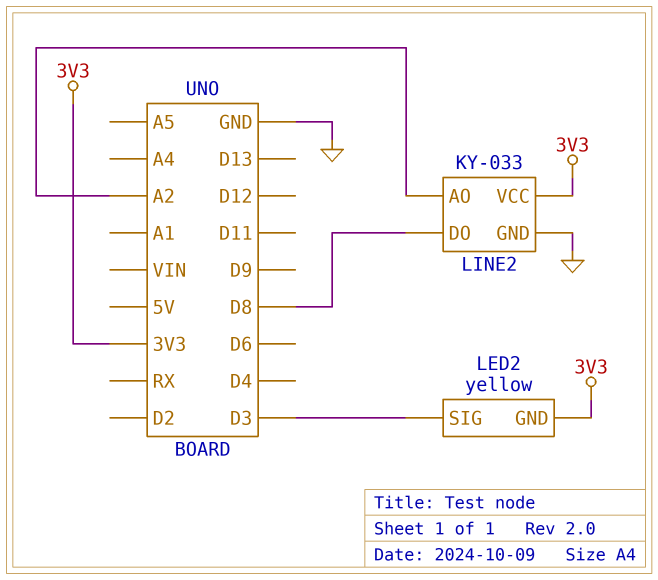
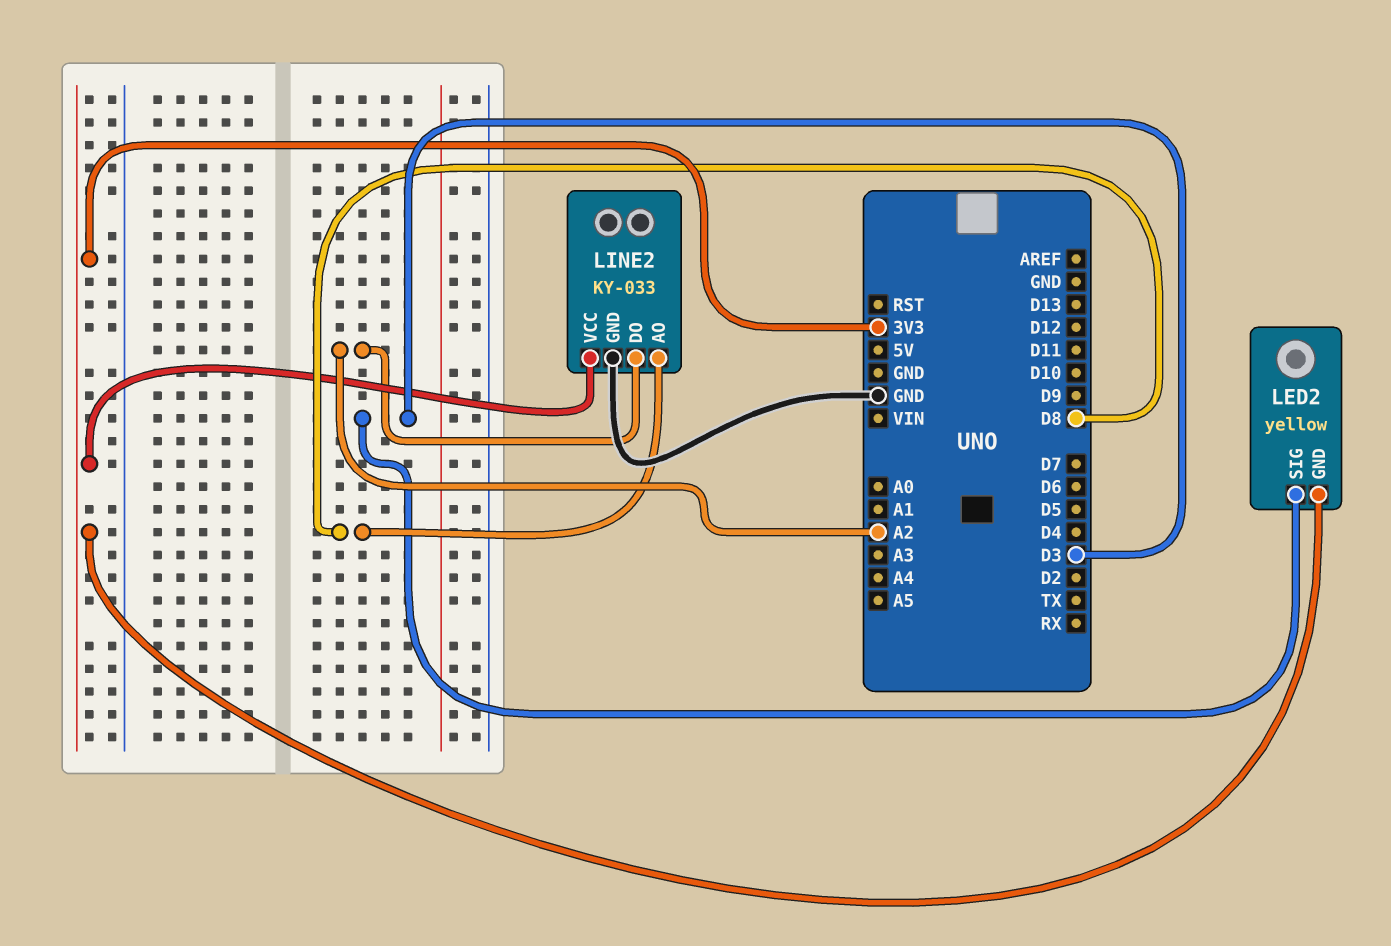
LINE2 pin AO: A2 -> D8
LINE2 pin DO: D8 -> A2

